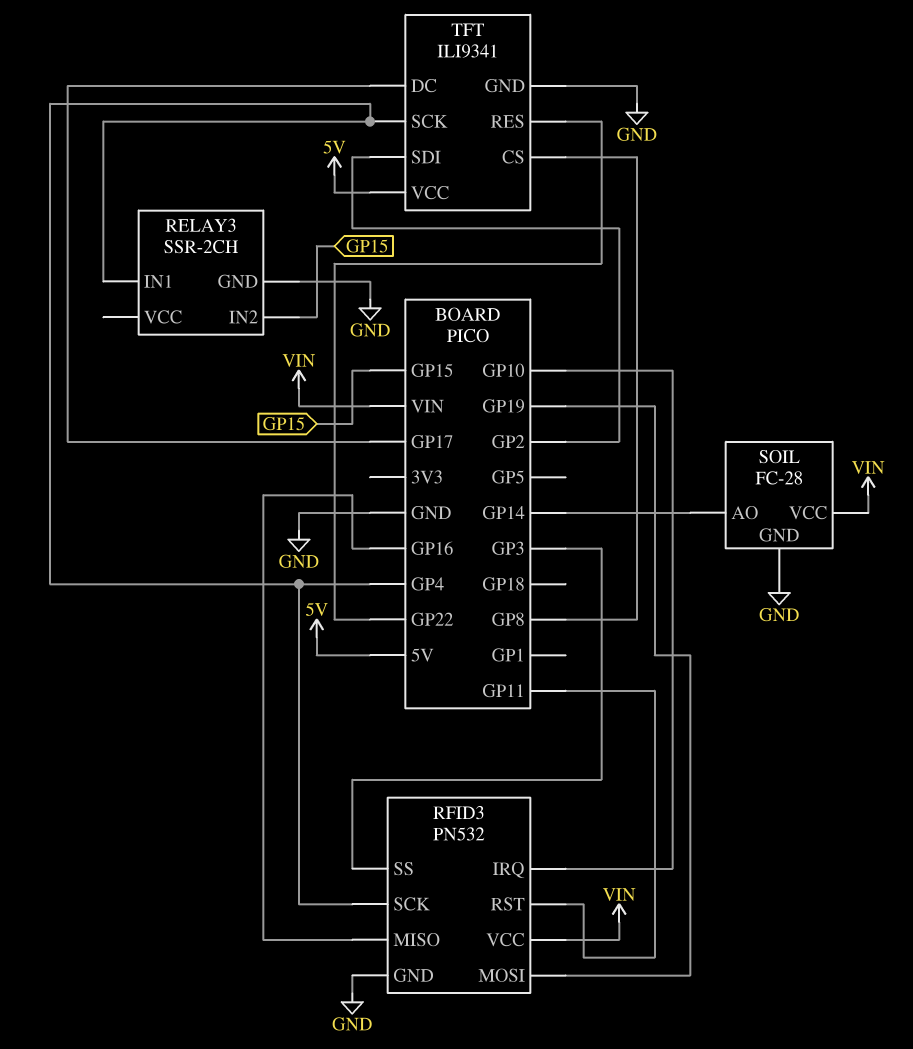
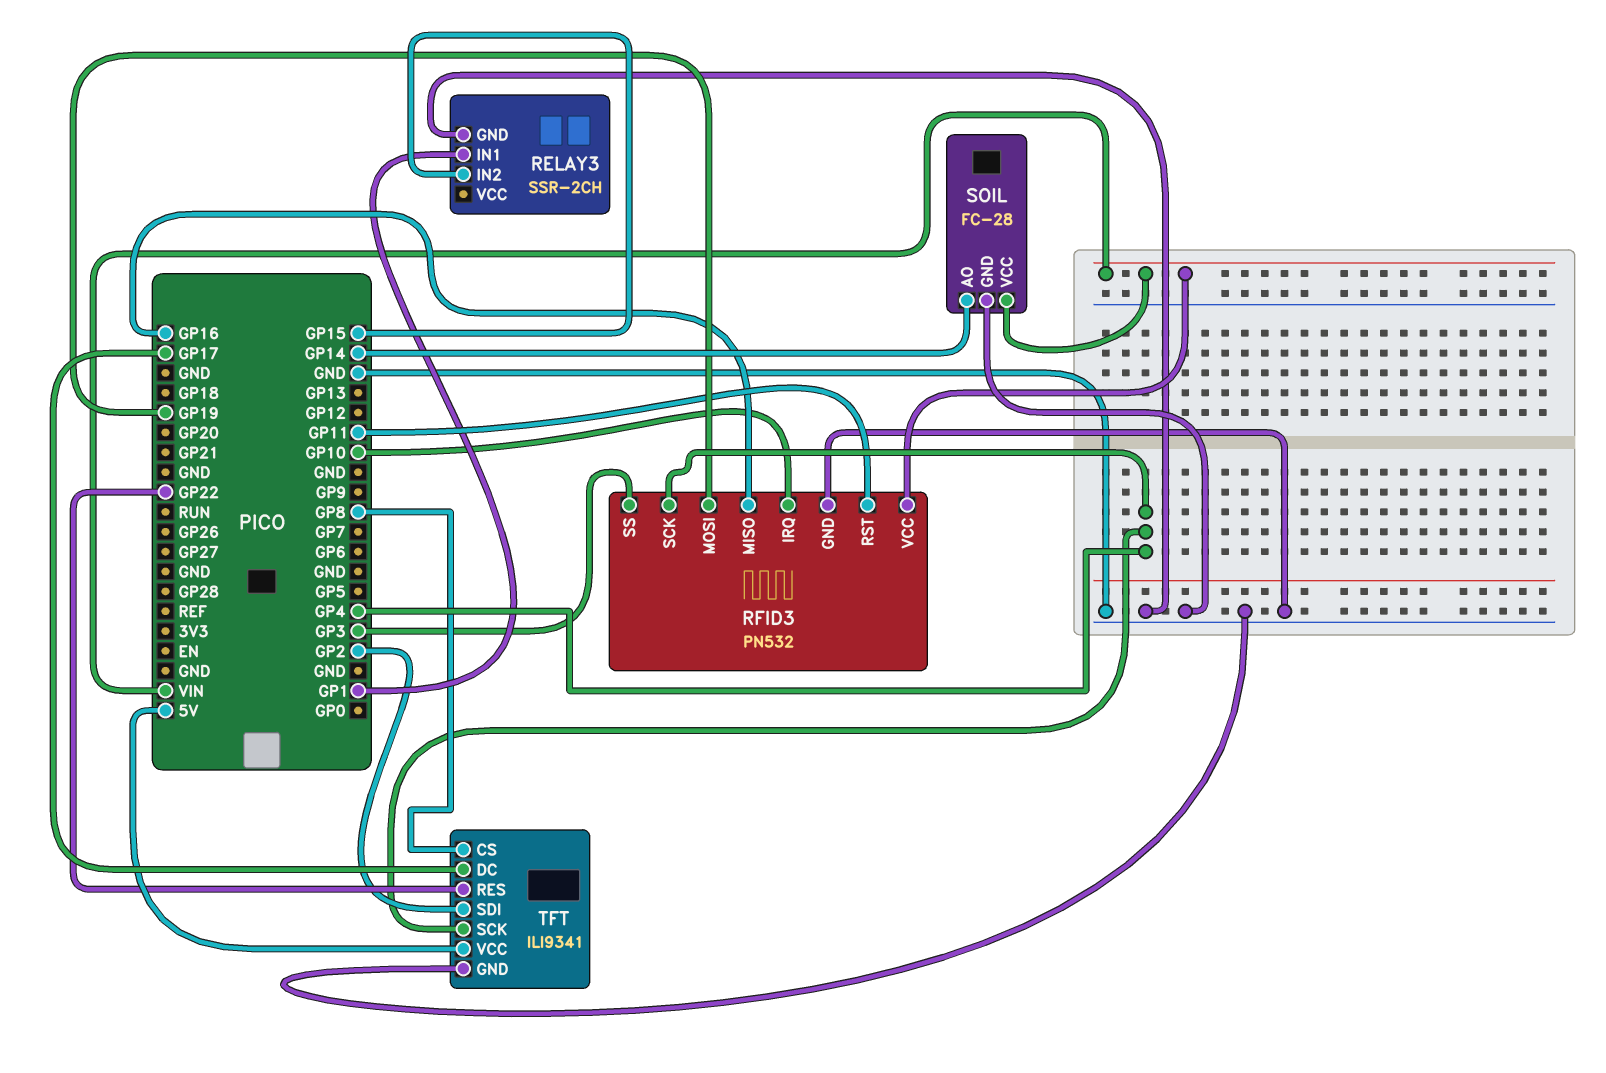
RELAY3 pin IN1: GP4 -> GP1

